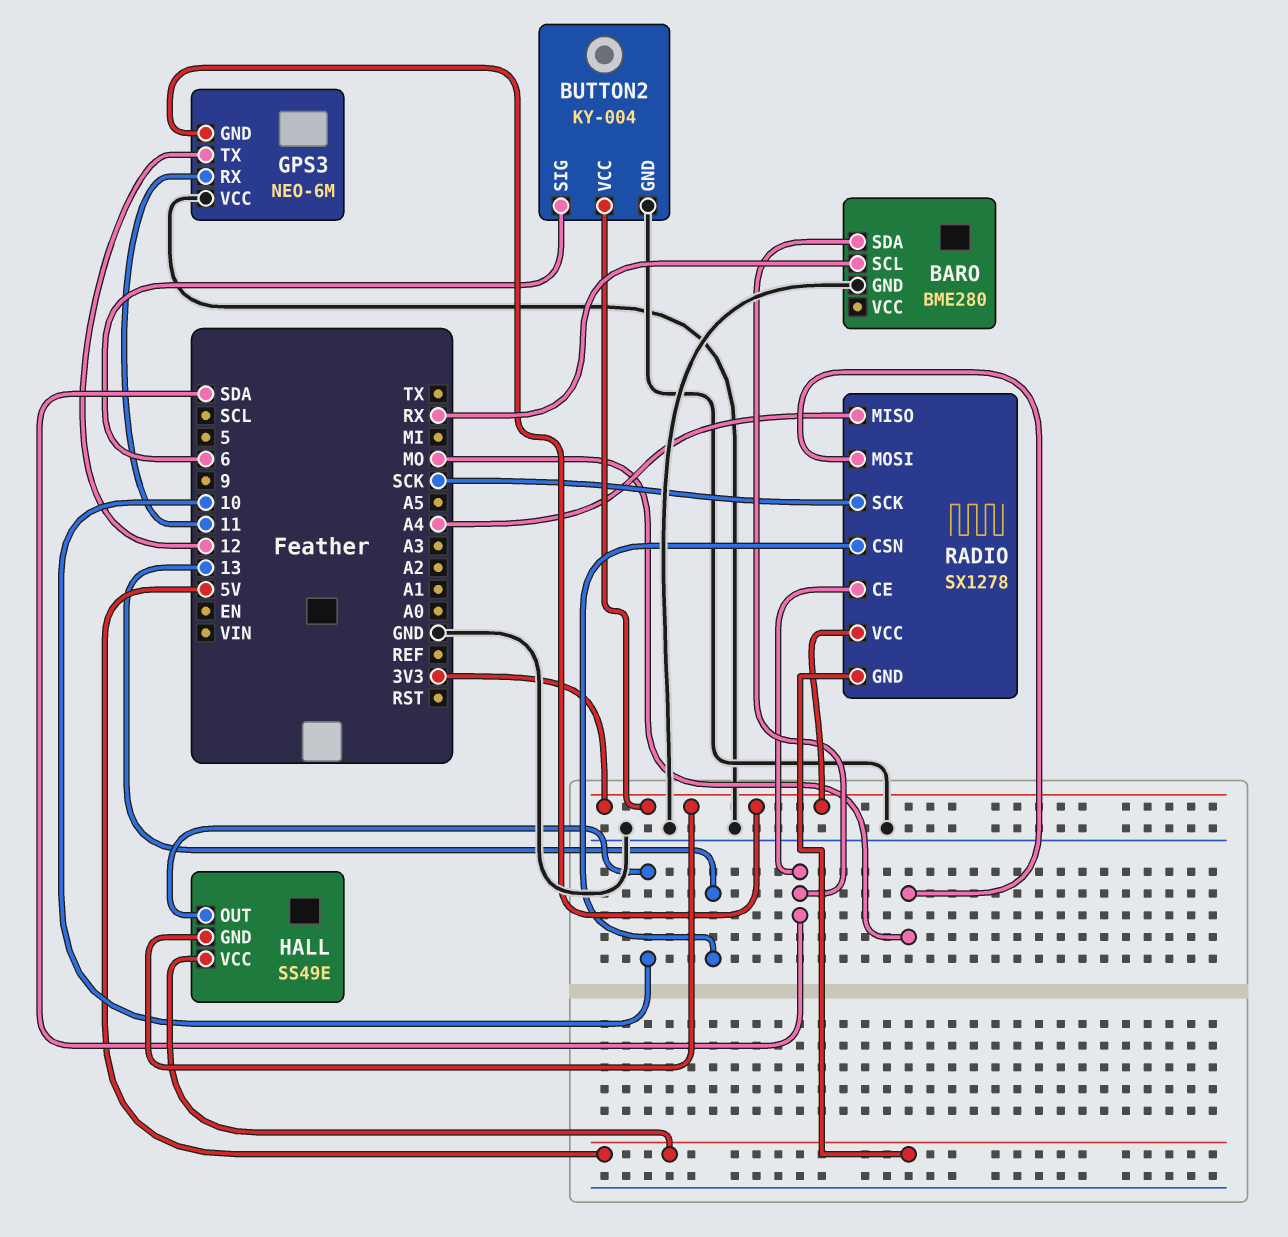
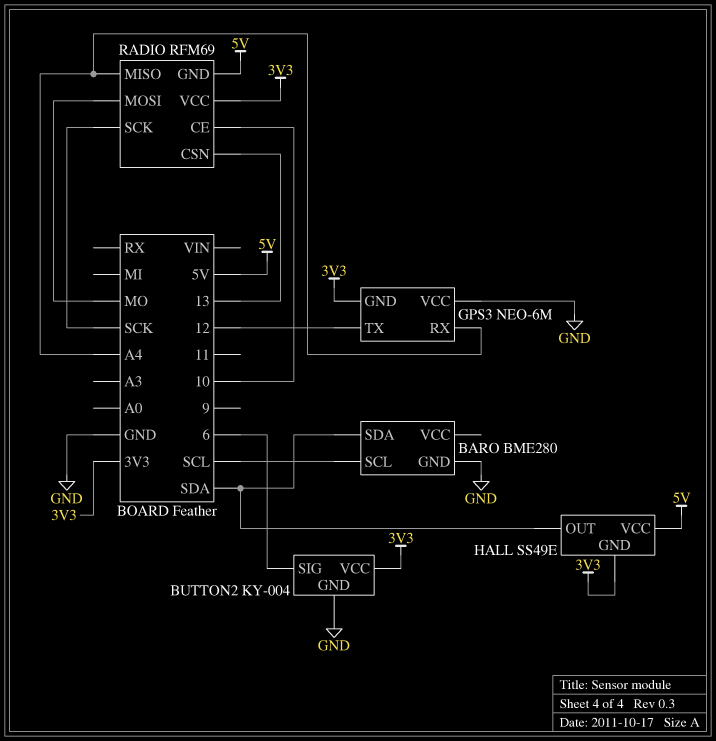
BARO pin SCL: RX -> SCL
GPS3 pin RX: 11 -> A4
HALL pin OUT: 10 -> SDA
RADIO: SX1278 -> RFM69
RADIO pin CE: SDA -> 10

